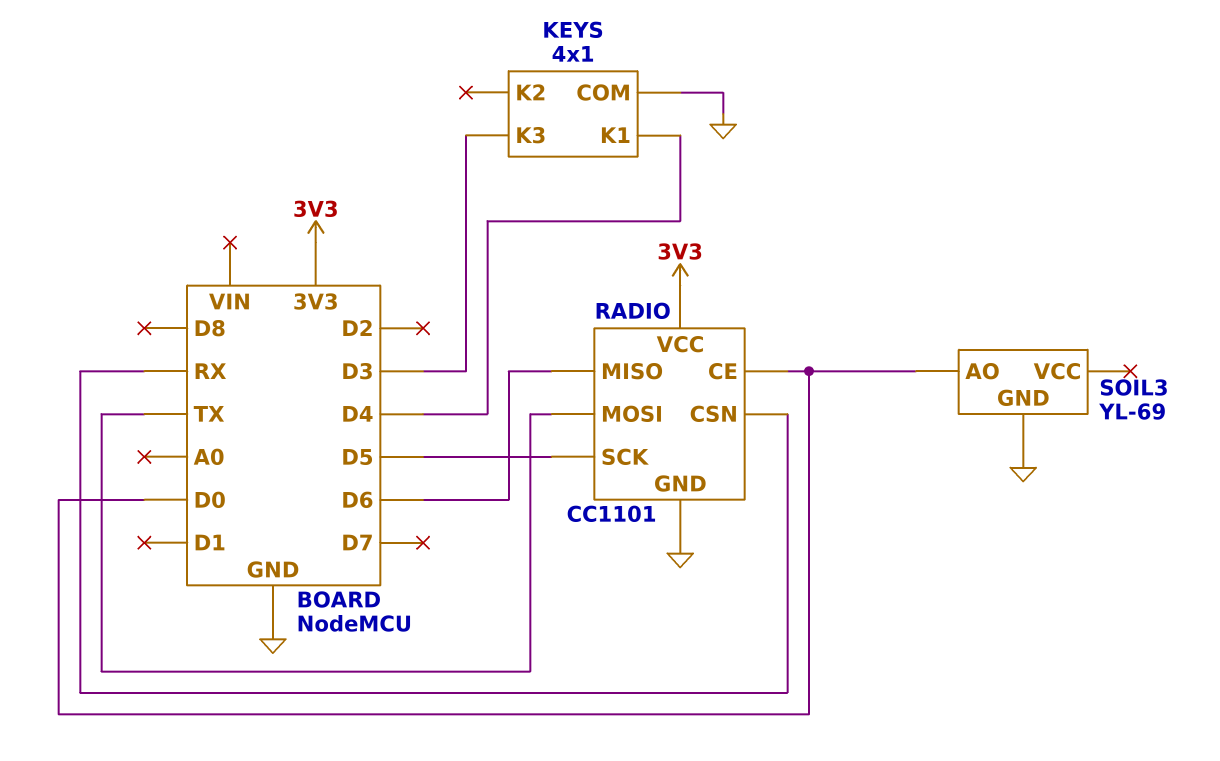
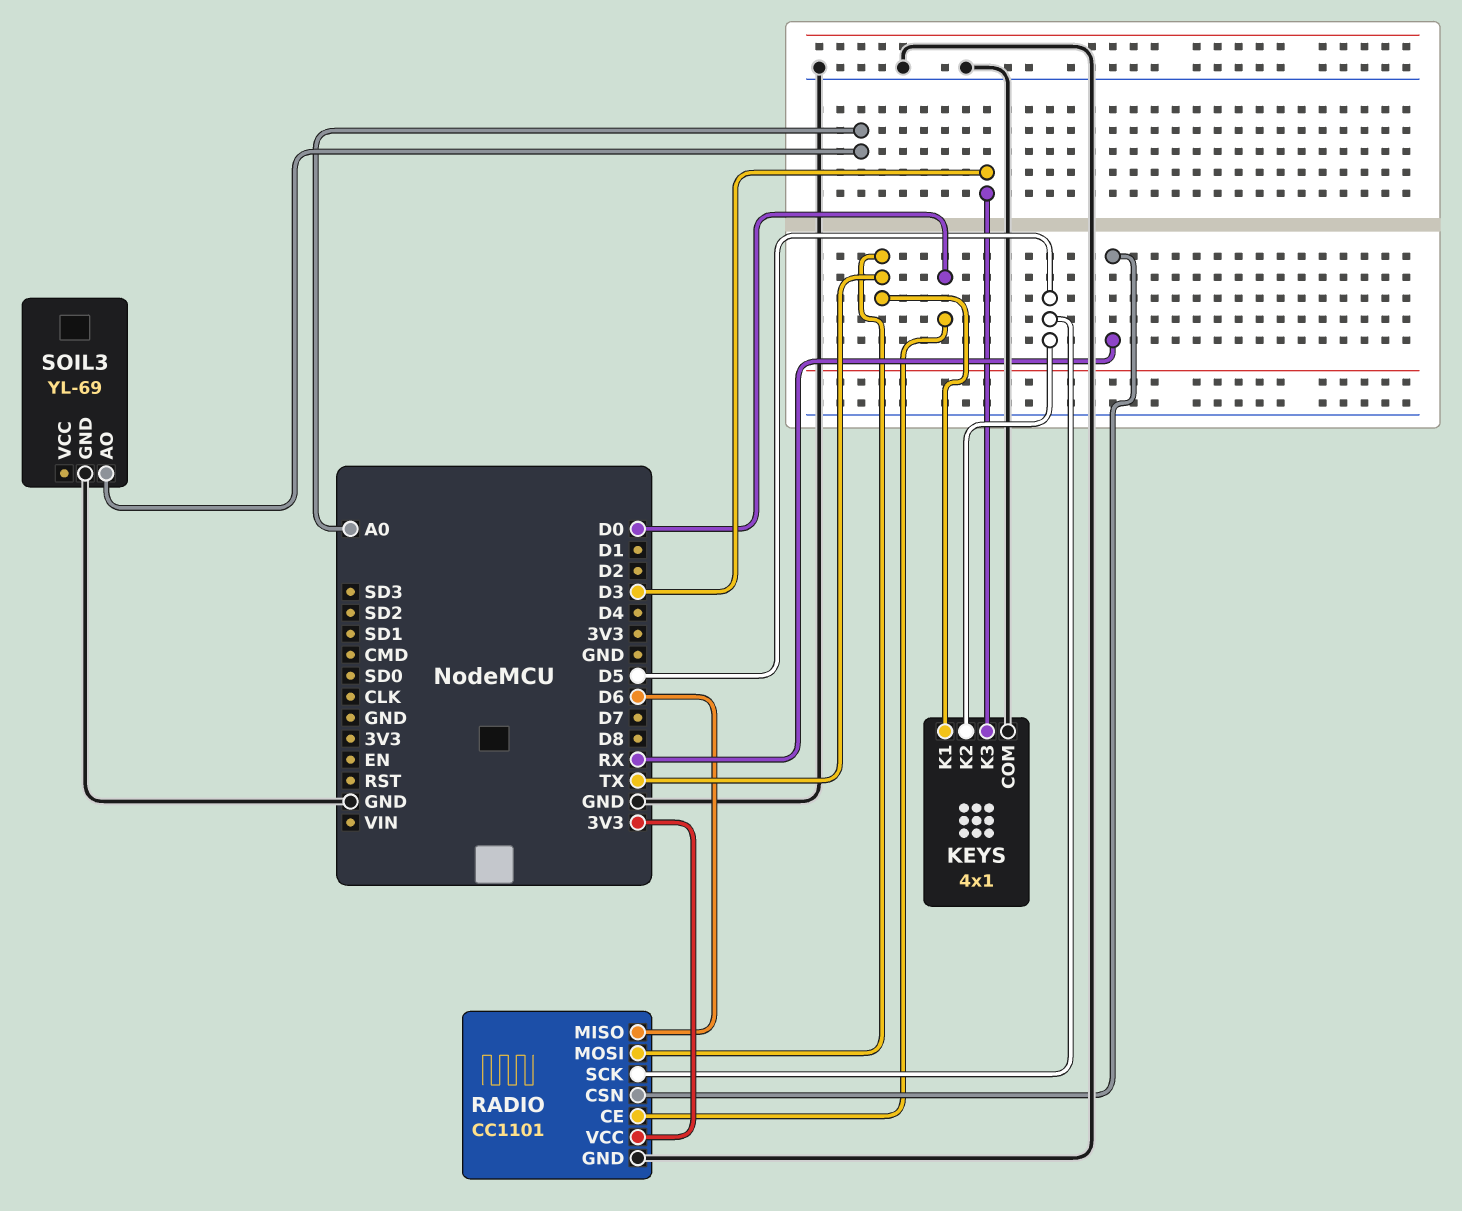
KEYS pin K1: D4 -> TX
KEYS pin K2: none -> D5
SOIL3 pin AO: D0 -> A0

